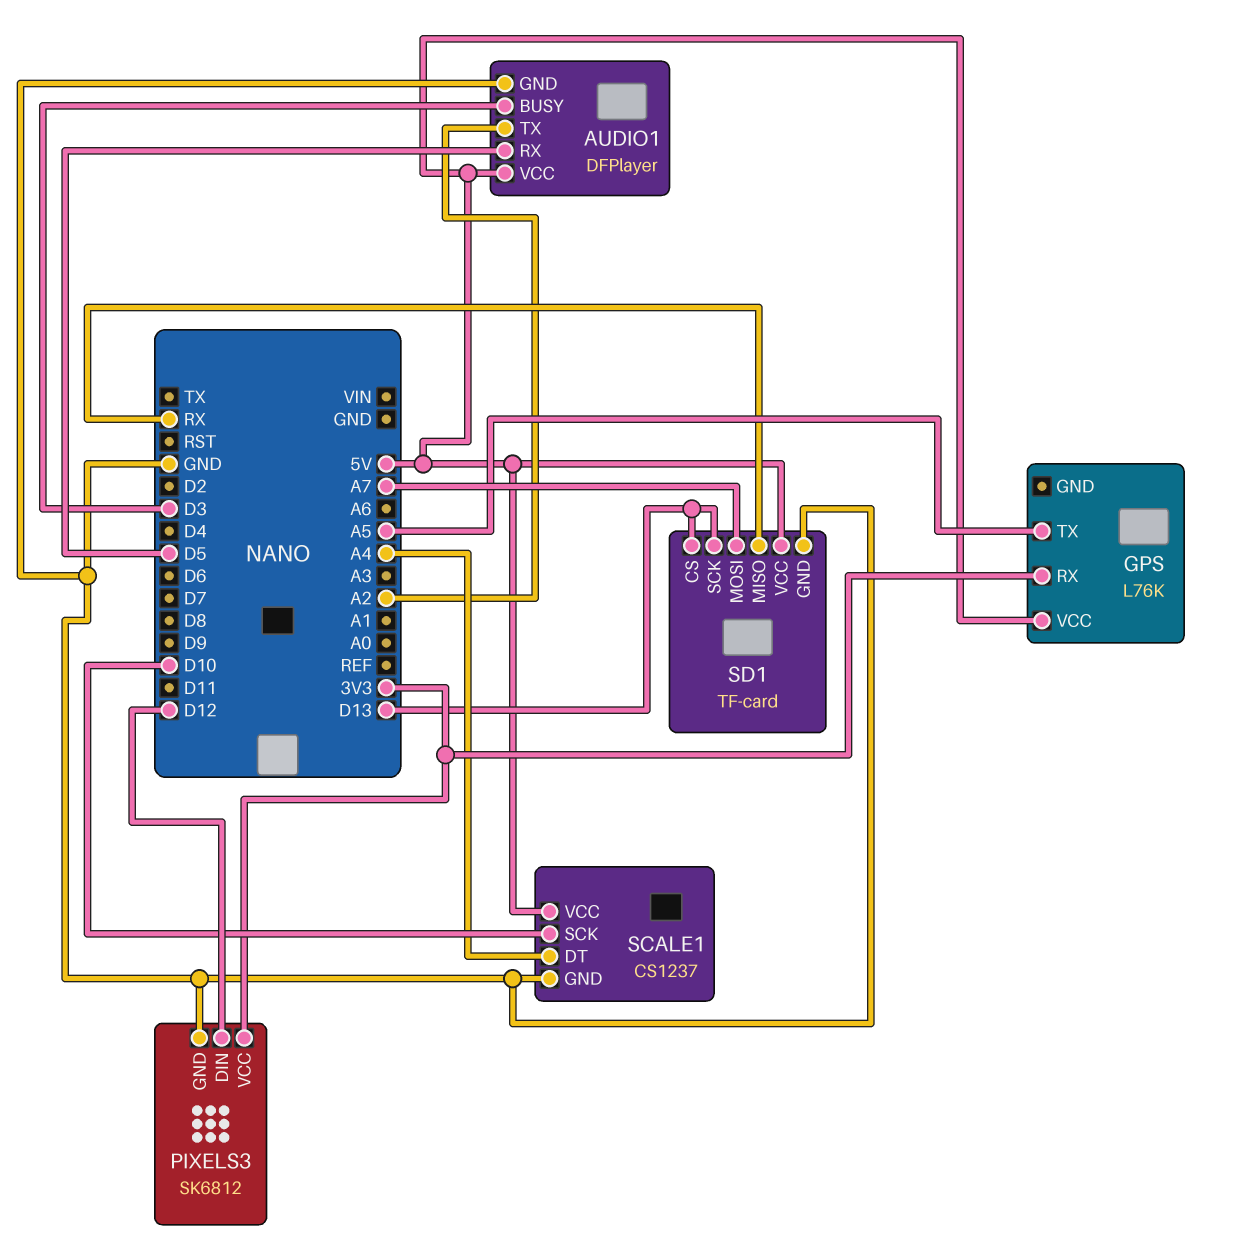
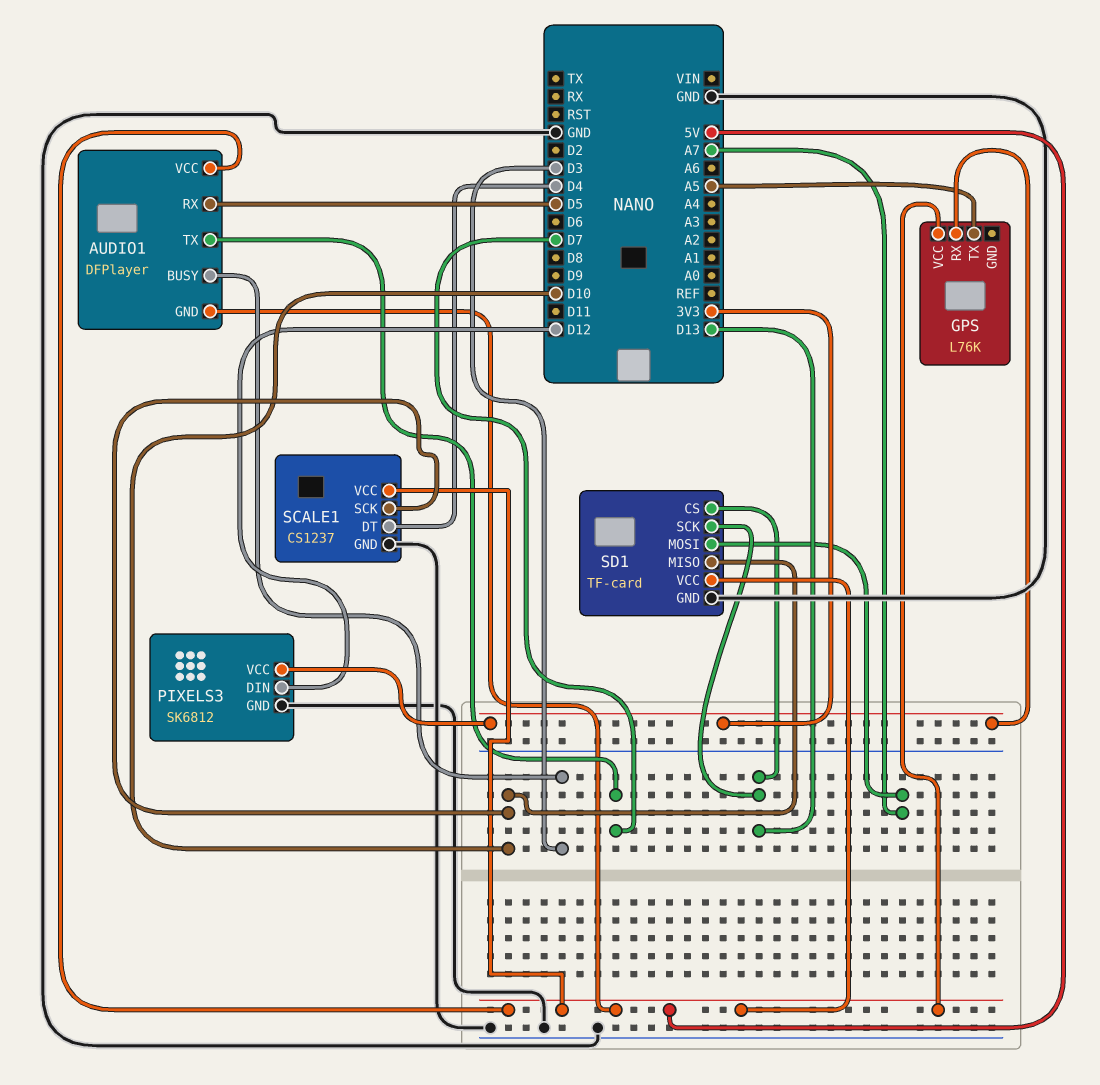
AUDIO1 pin GND: GND -> 5V
AUDIO1 pin TX: A2 -> D7
SCALE1 pin DT: A4 -> D4
SD1 pin MISO: RX -> D10

